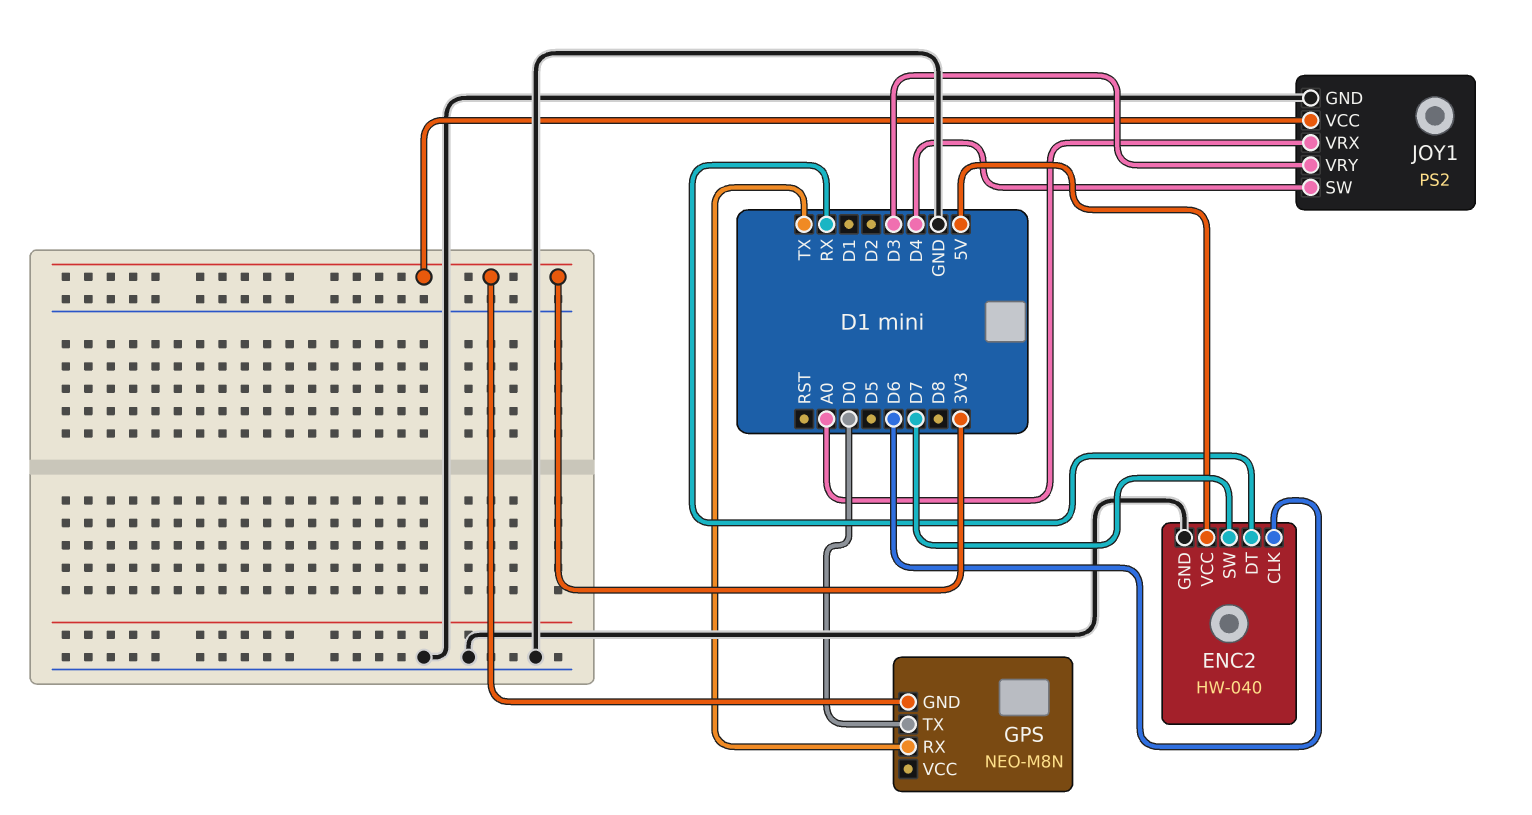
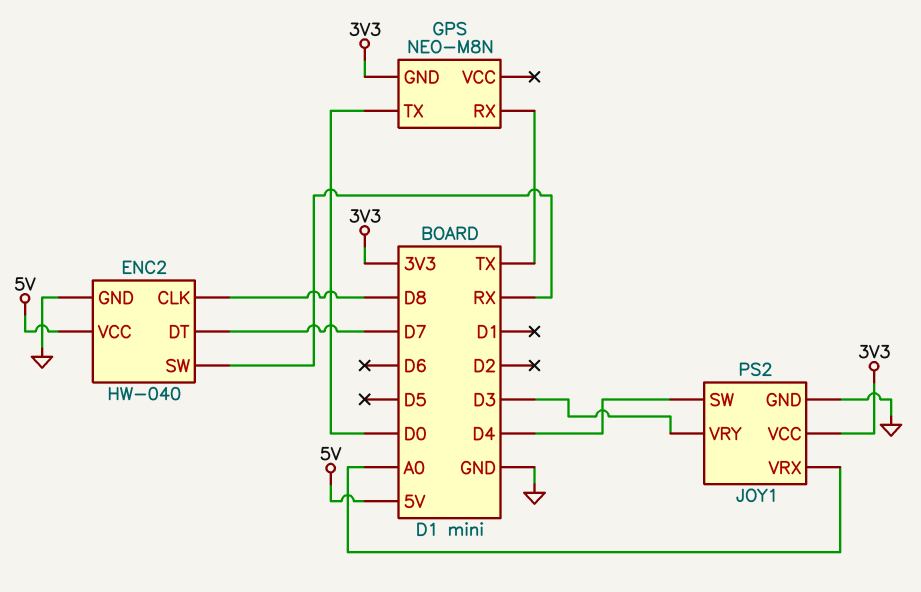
ENC2 pin CLK: D6 -> D8
ENC2 pin DT: RX -> D7
ENC2 pin SW: D7 -> RX

